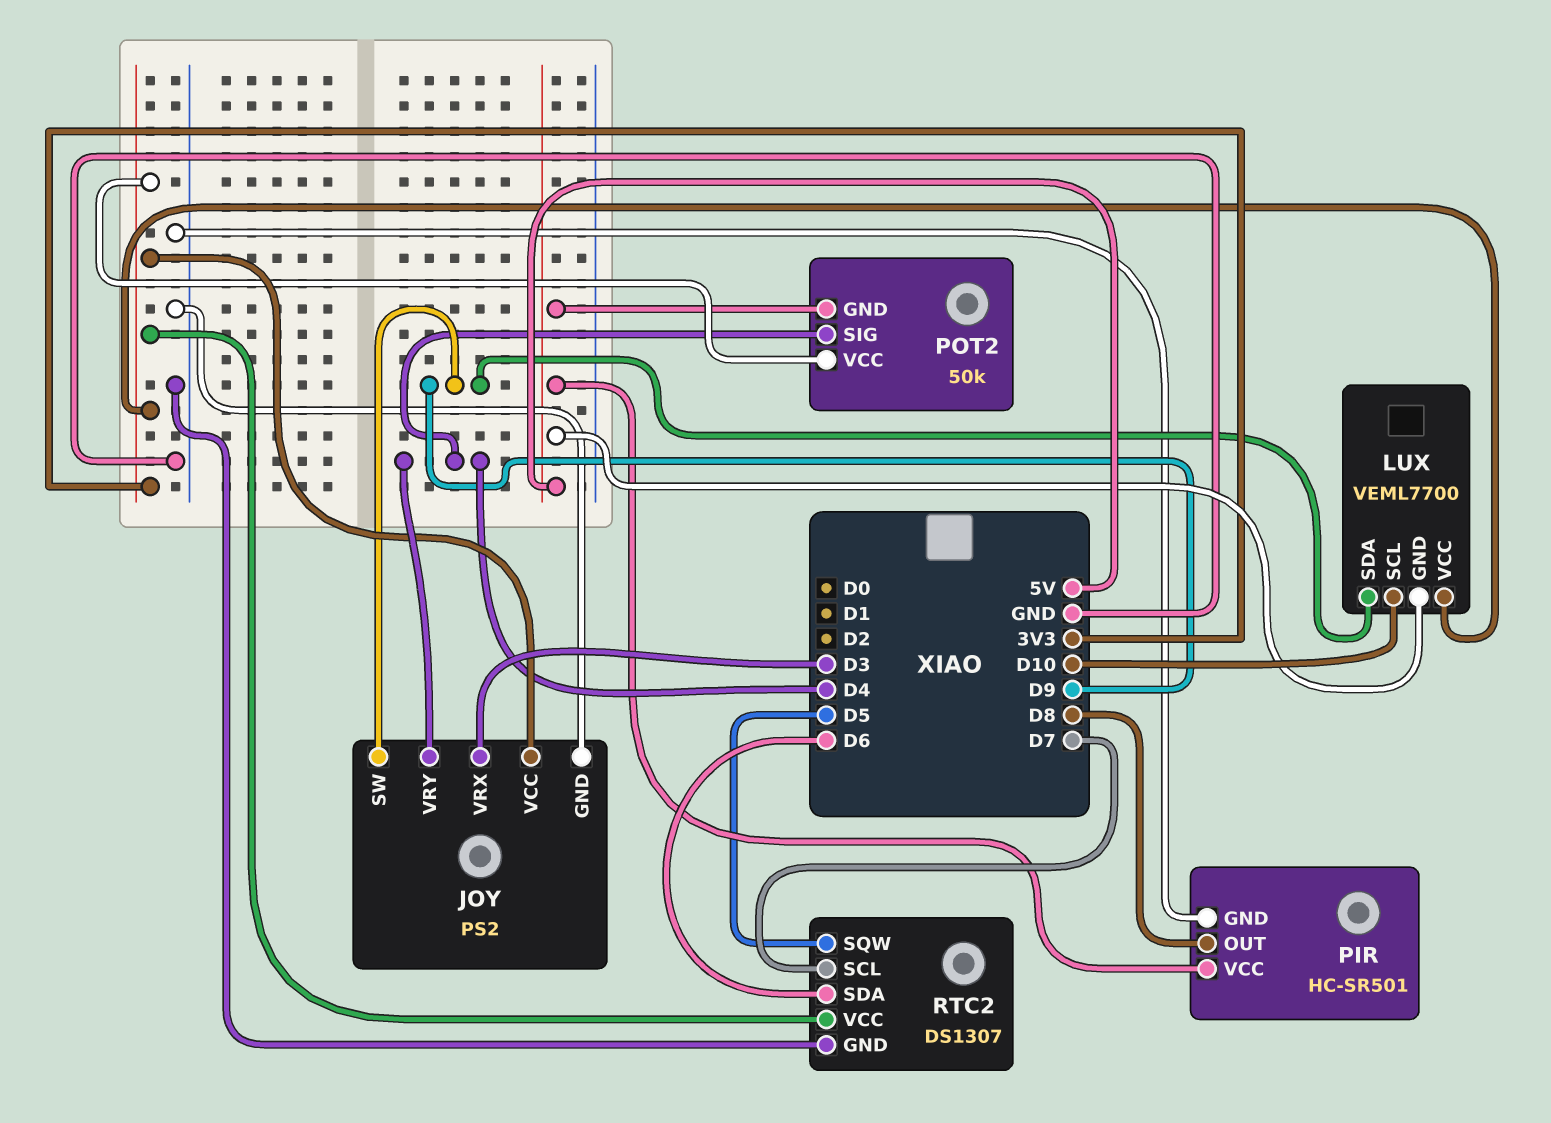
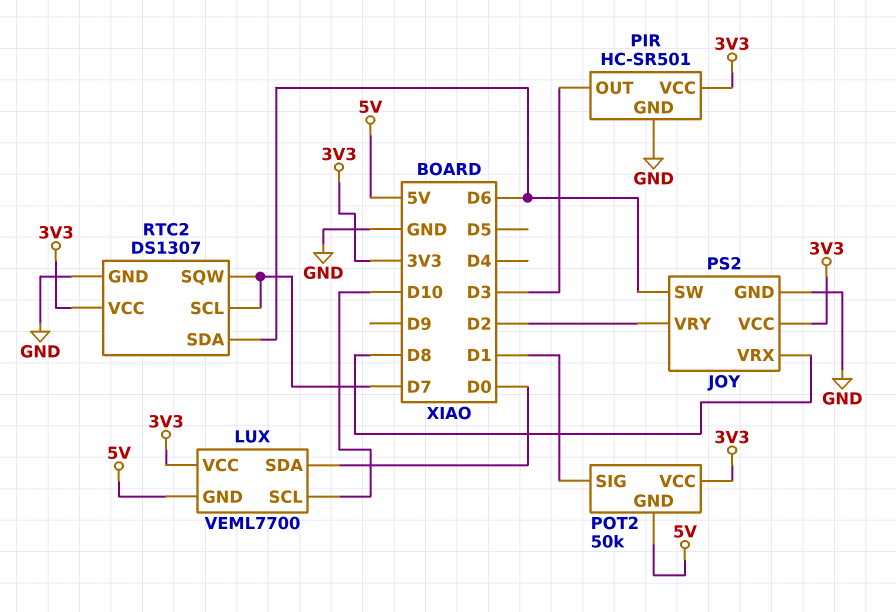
JOY pin SW: D9 -> D6
JOY pin VRX: D3 -> D8
JOY pin VRY: D4 -> D2
LUX pin SDA: D9 -> D0
PIR pin OUT: D8 -> D3
PIR pin VCC: 5V -> 3V3
POT2 pin SIG: D4 -> D1
RTC2 pin SQW: D5 -> D7

